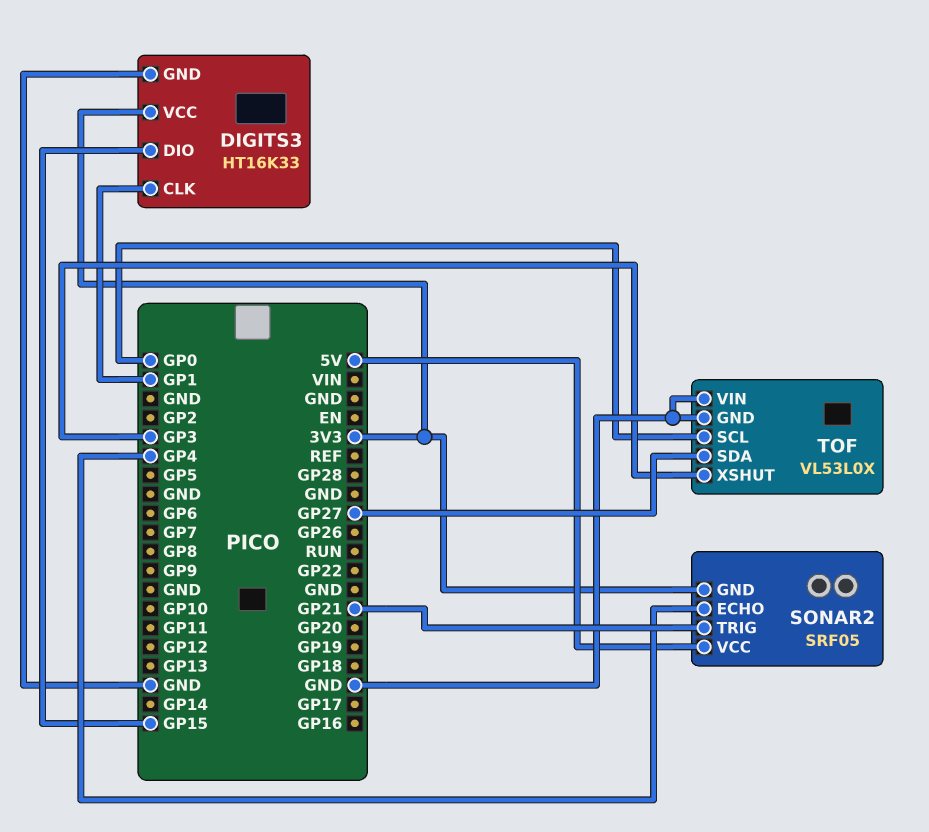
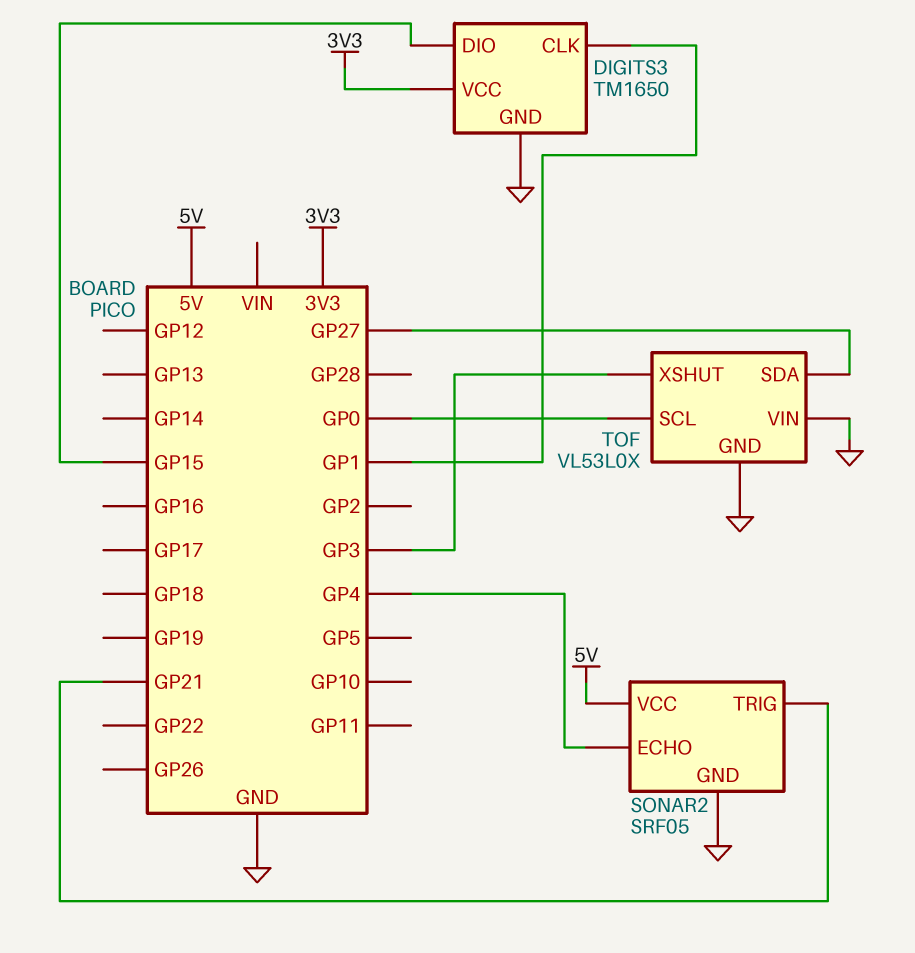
DIGITS3: HT16K33 -> TM1650
SONAR2 pin GND: 3V3 -> GND

